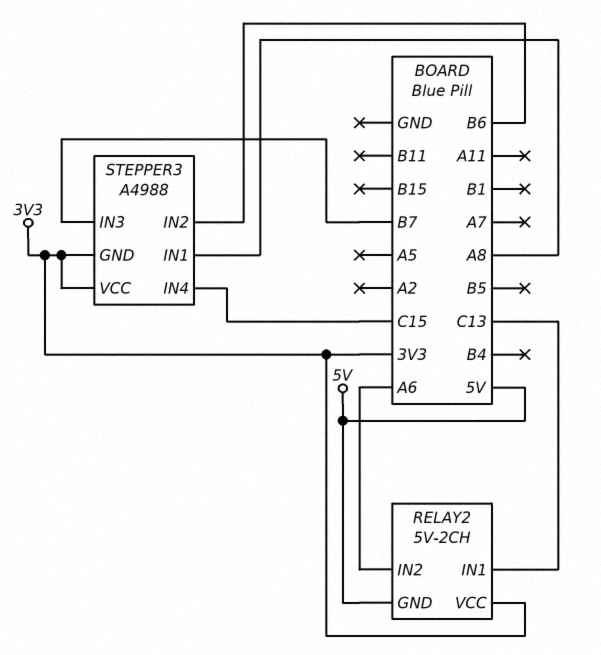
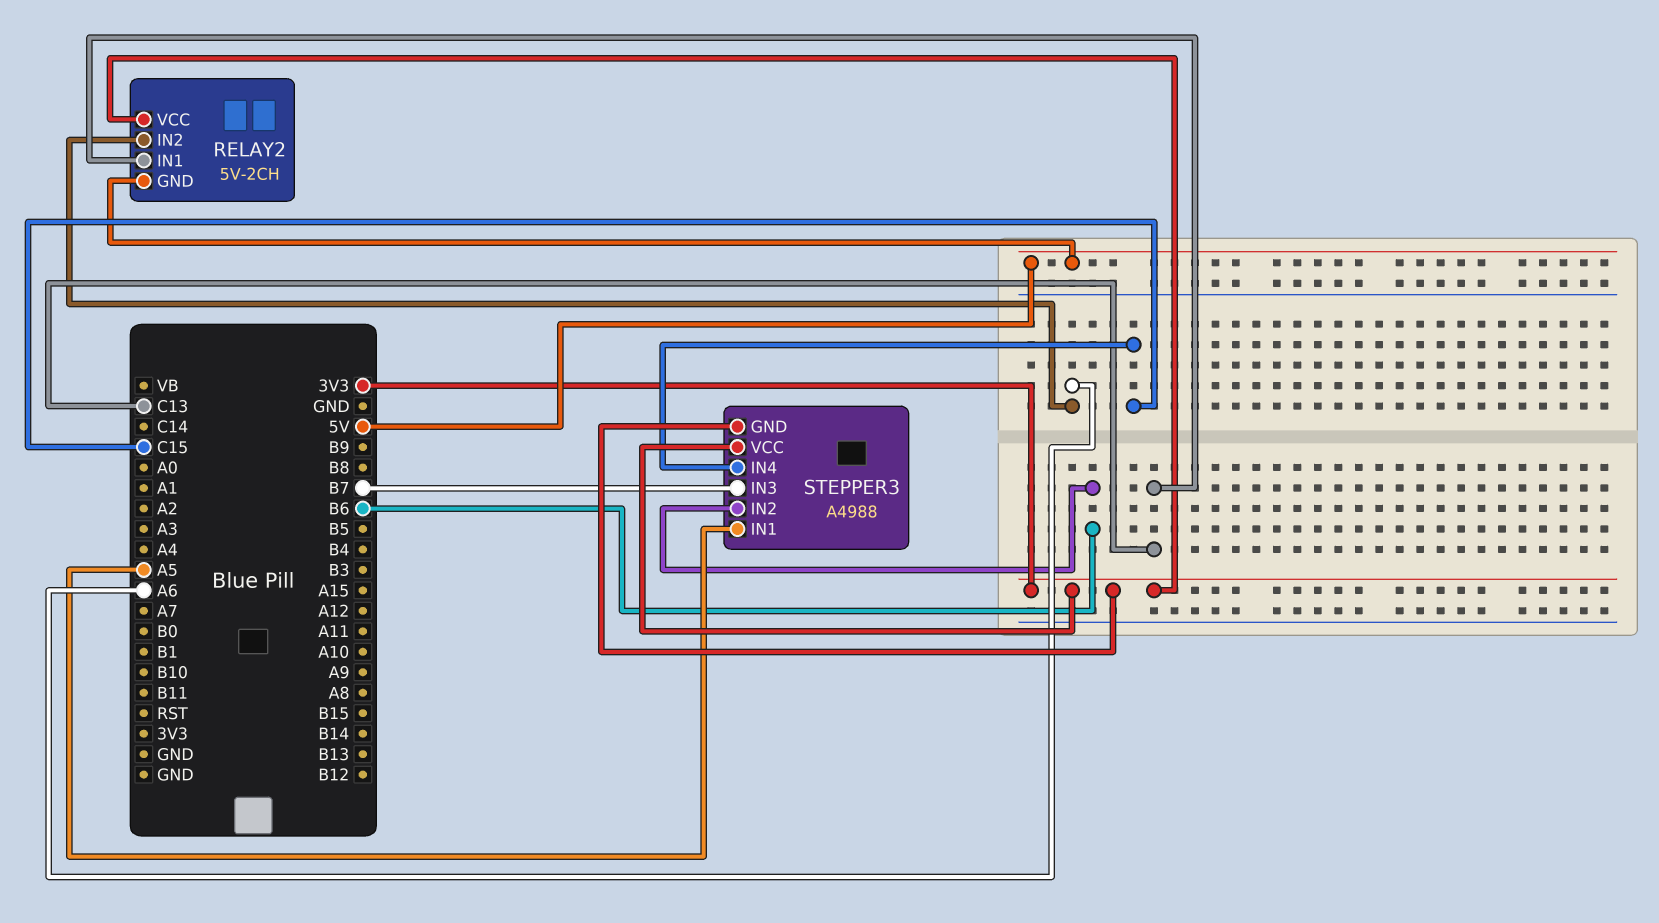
STEPPER3 pin IN1: A8 -> A5

